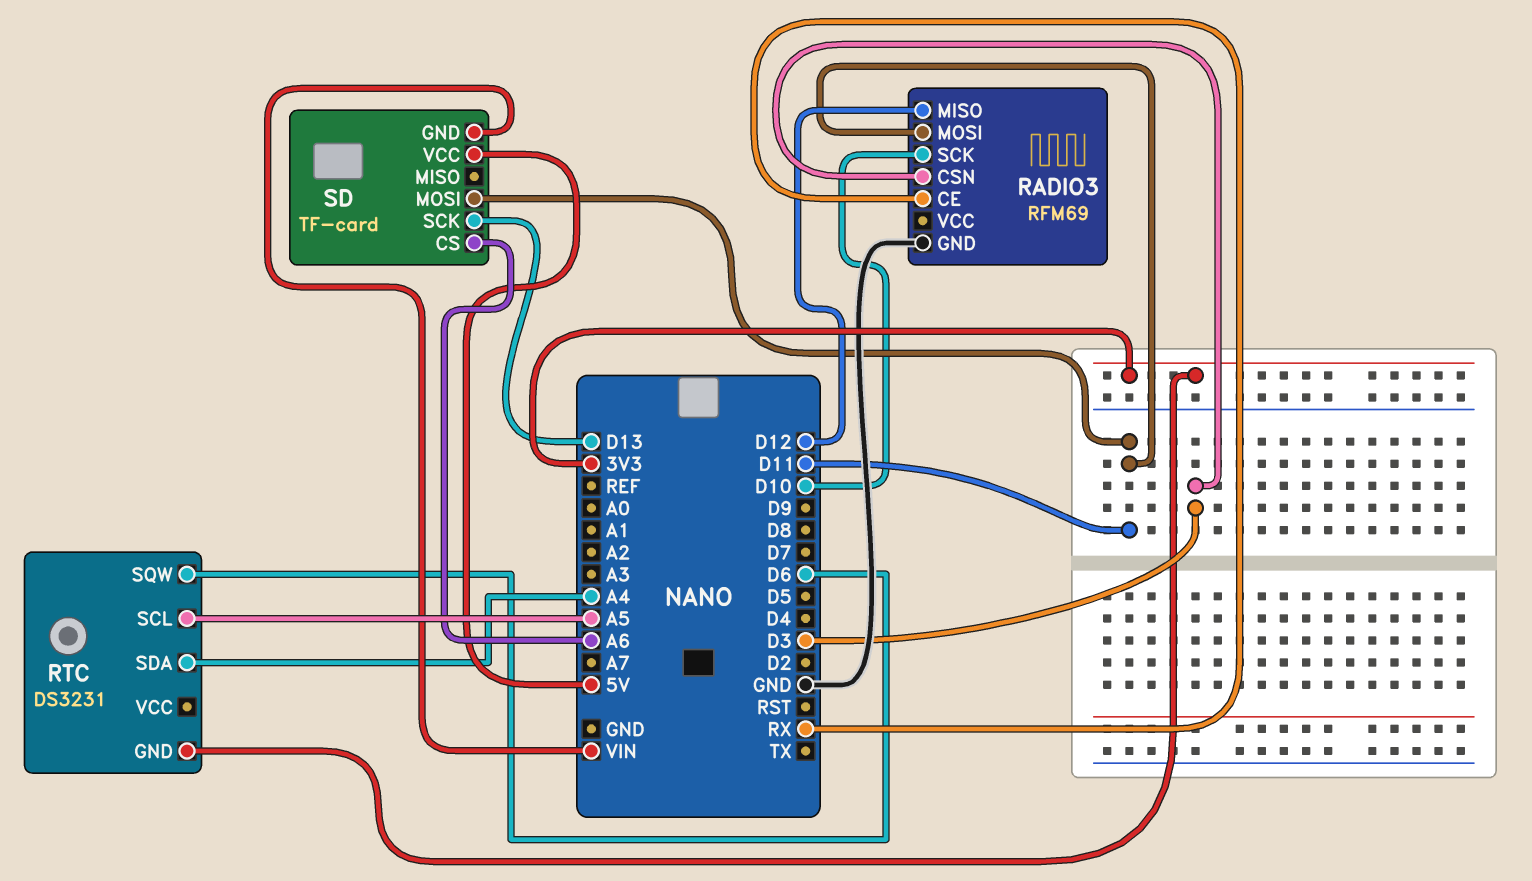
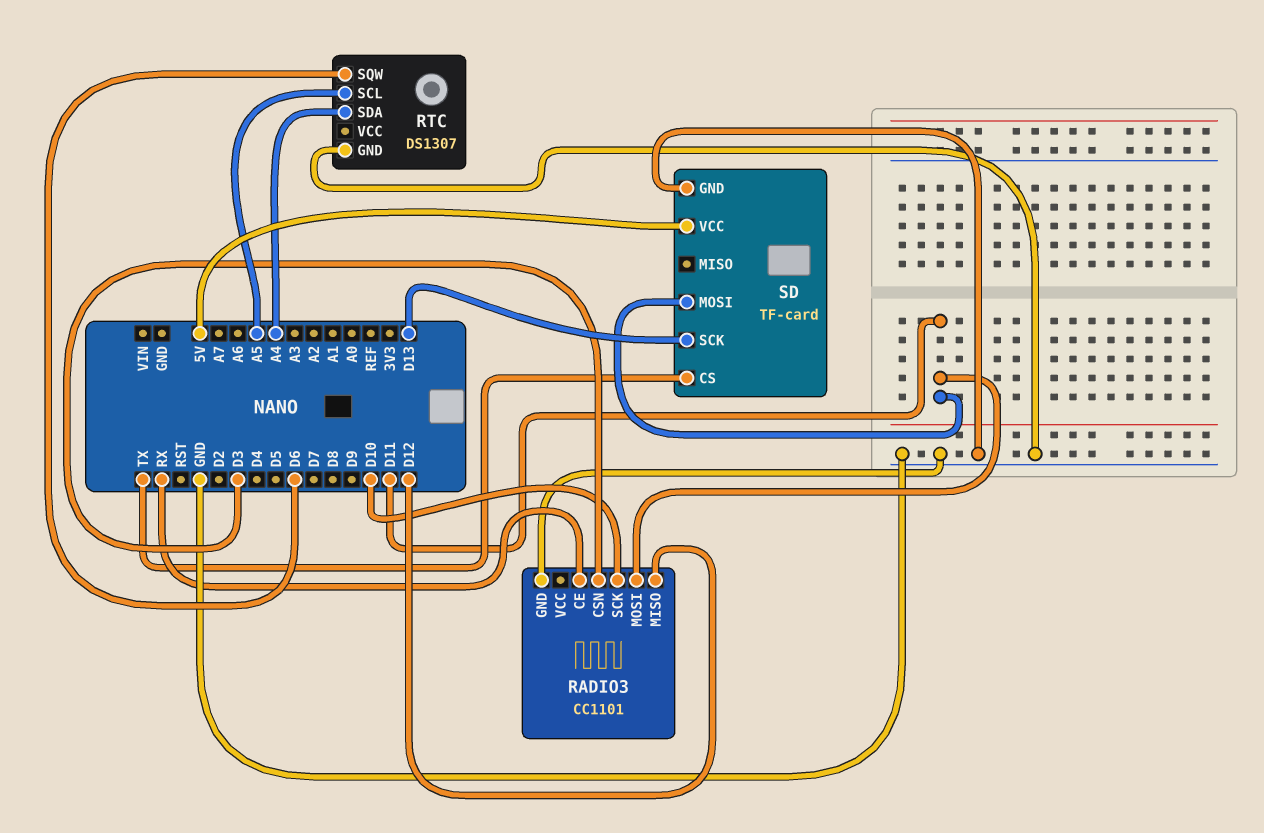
RADIO3: RFM69 -> CC1101
RTC: DS3231 -> DS1307
RTC pin GND: 3V3 -> GND
SD pin CS: A6 -> TX
SD pin GND: VIN -> GND

